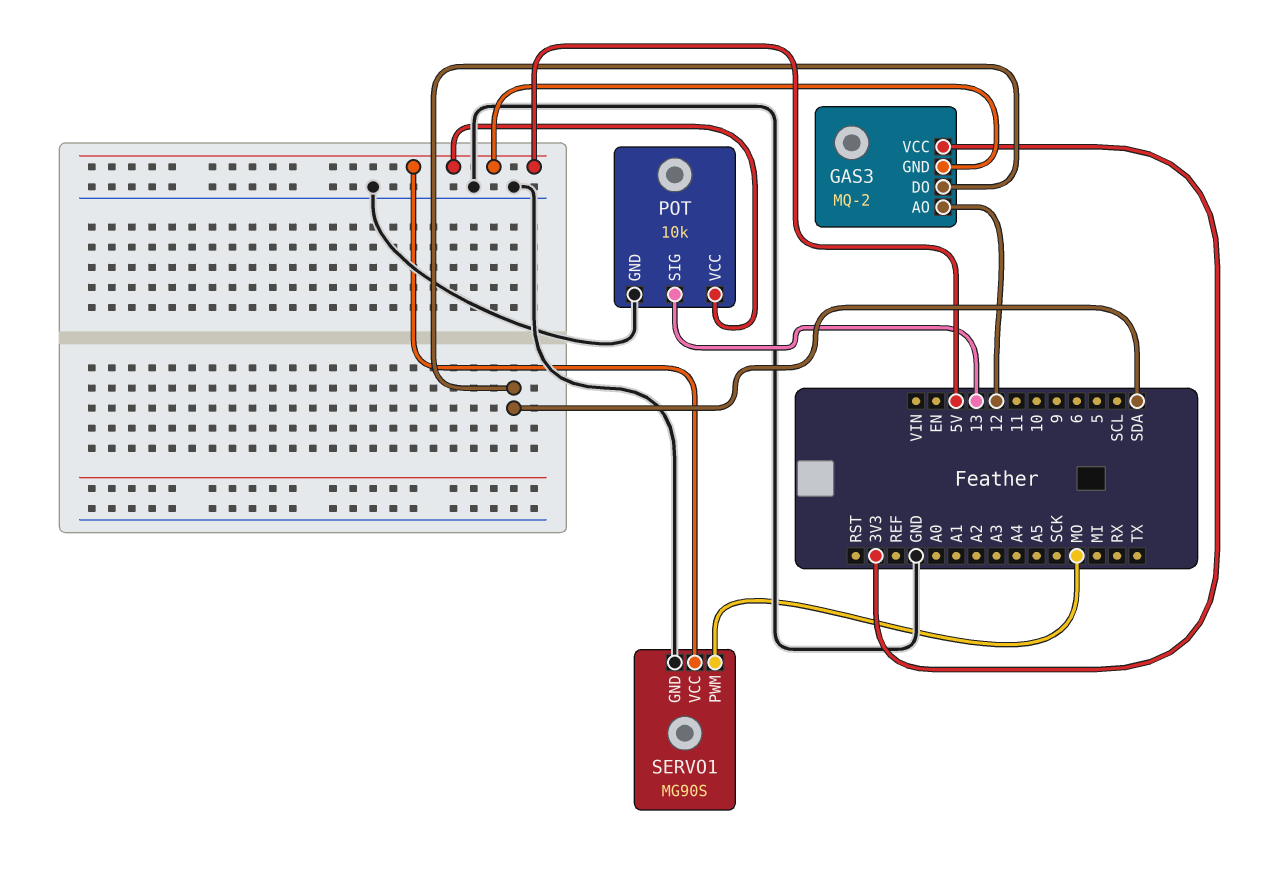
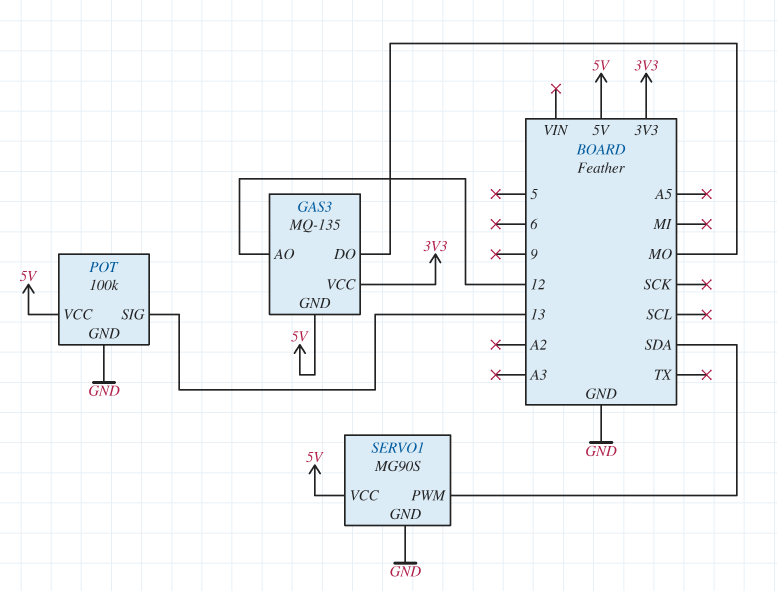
GAS3: MQ-2 -> MQ-135
GAS3 pin DO: SDA -> MO
POT: 10k -> 100k
SERVO1 pin PWM: MO -> SDA

